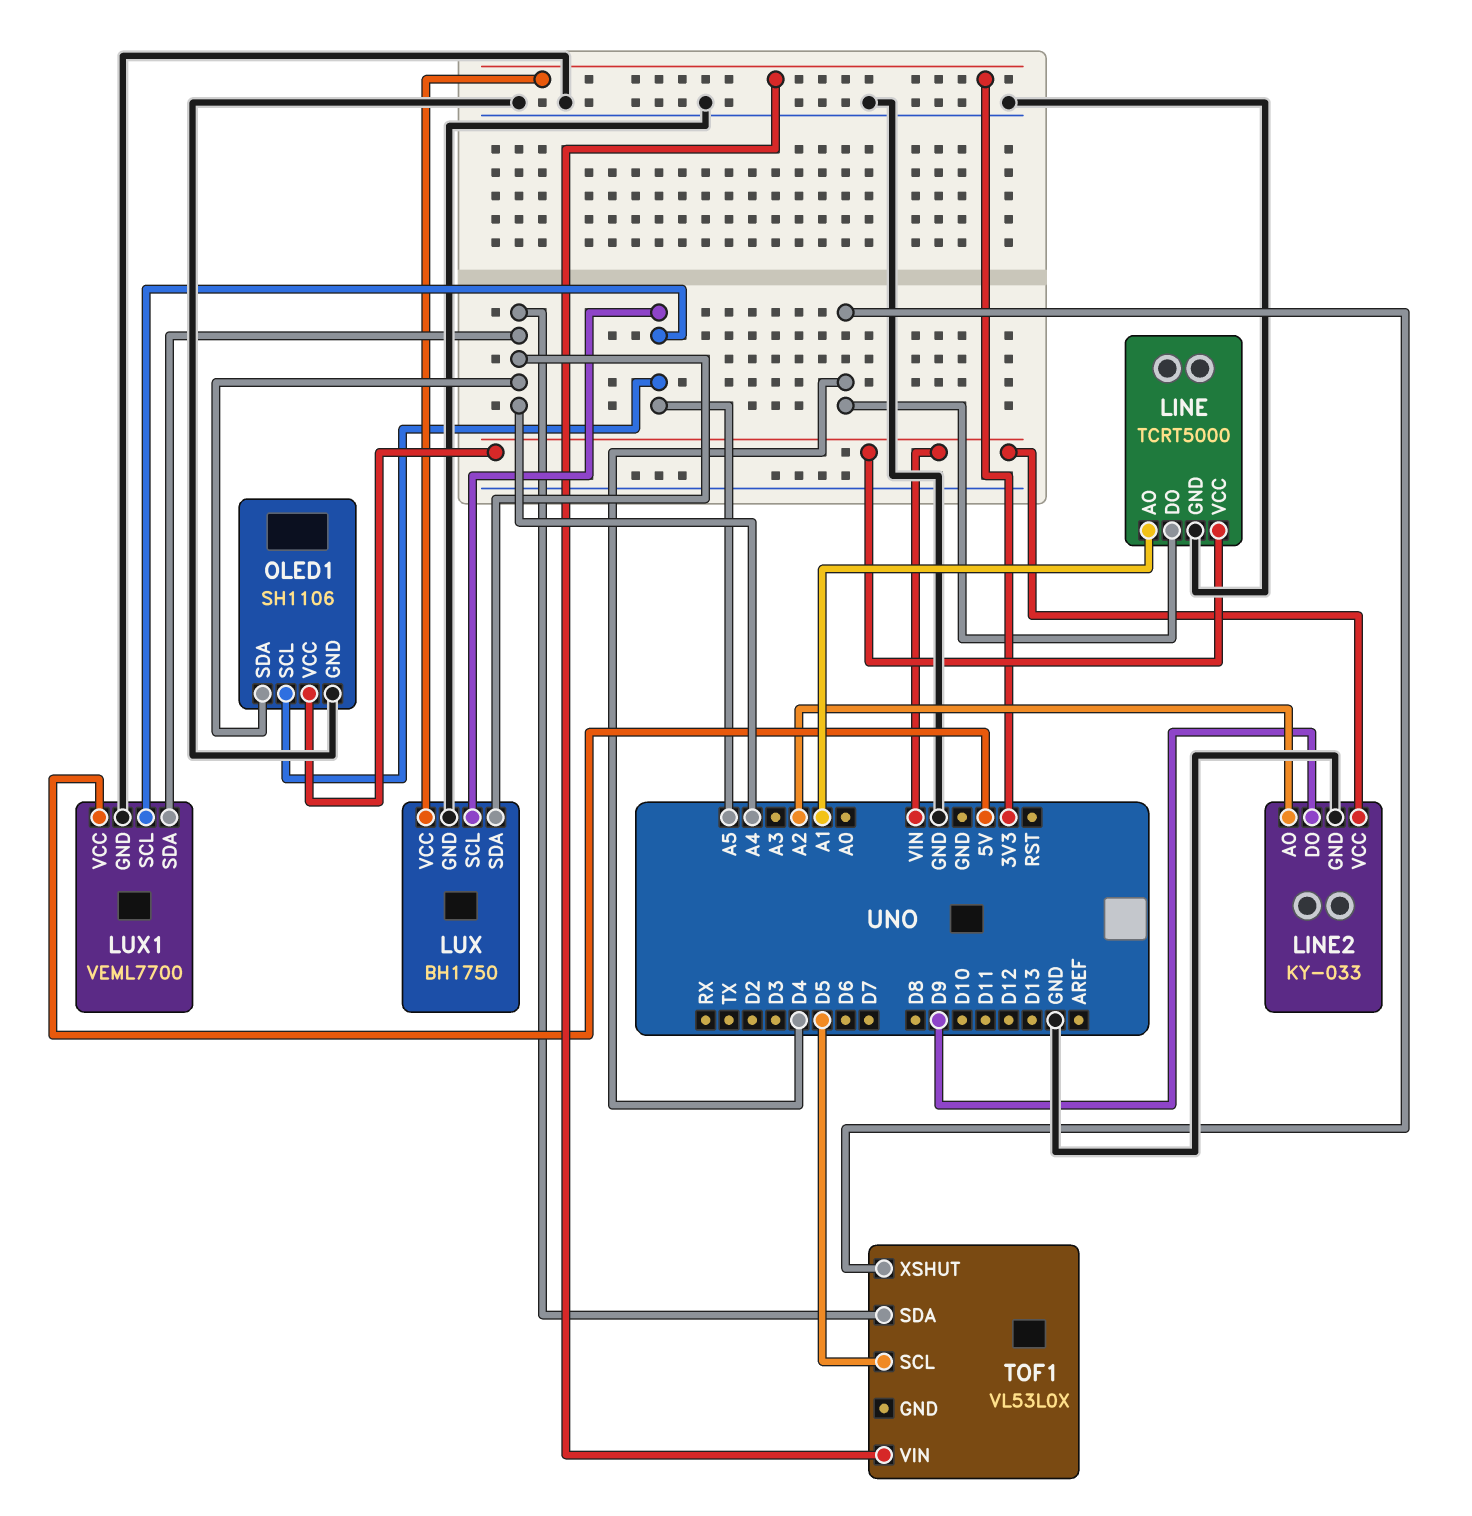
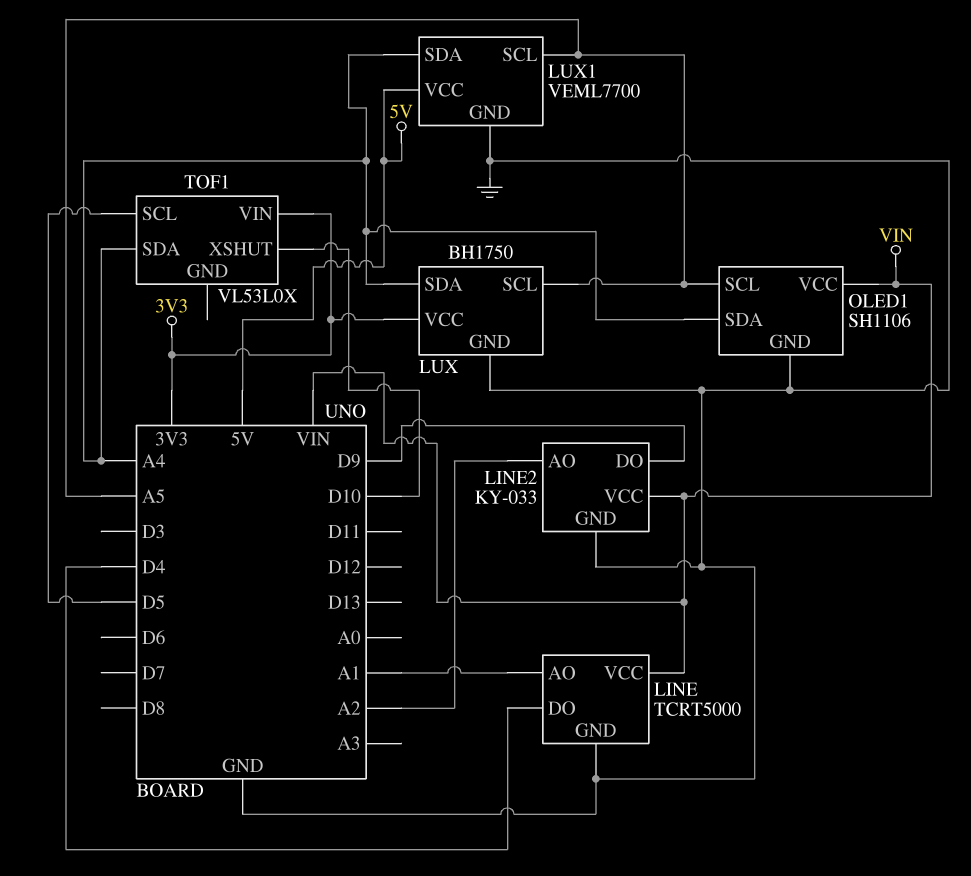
TOF1 pin XSHUT: D4 -> D10

